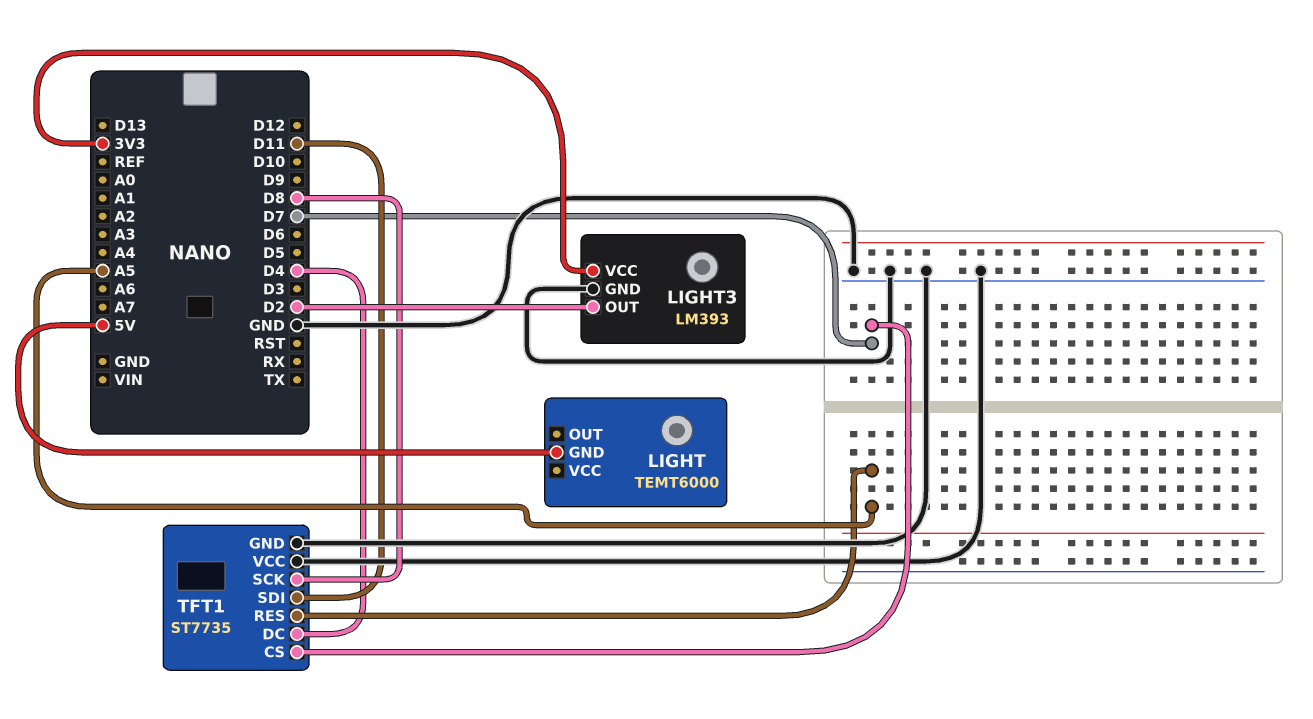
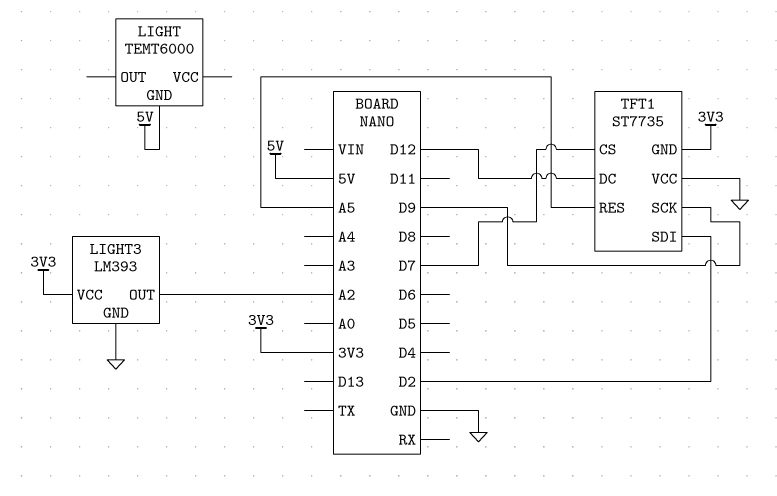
LIGHT3 pin OUT: D2 -> A2
TFT1 pin DC: D4 -> D12
TFT1 pin GND: GND -> 3V3
TFT1 pin SCK: D8 -> D9
TFT1 pin SDI: D11 -> D2

